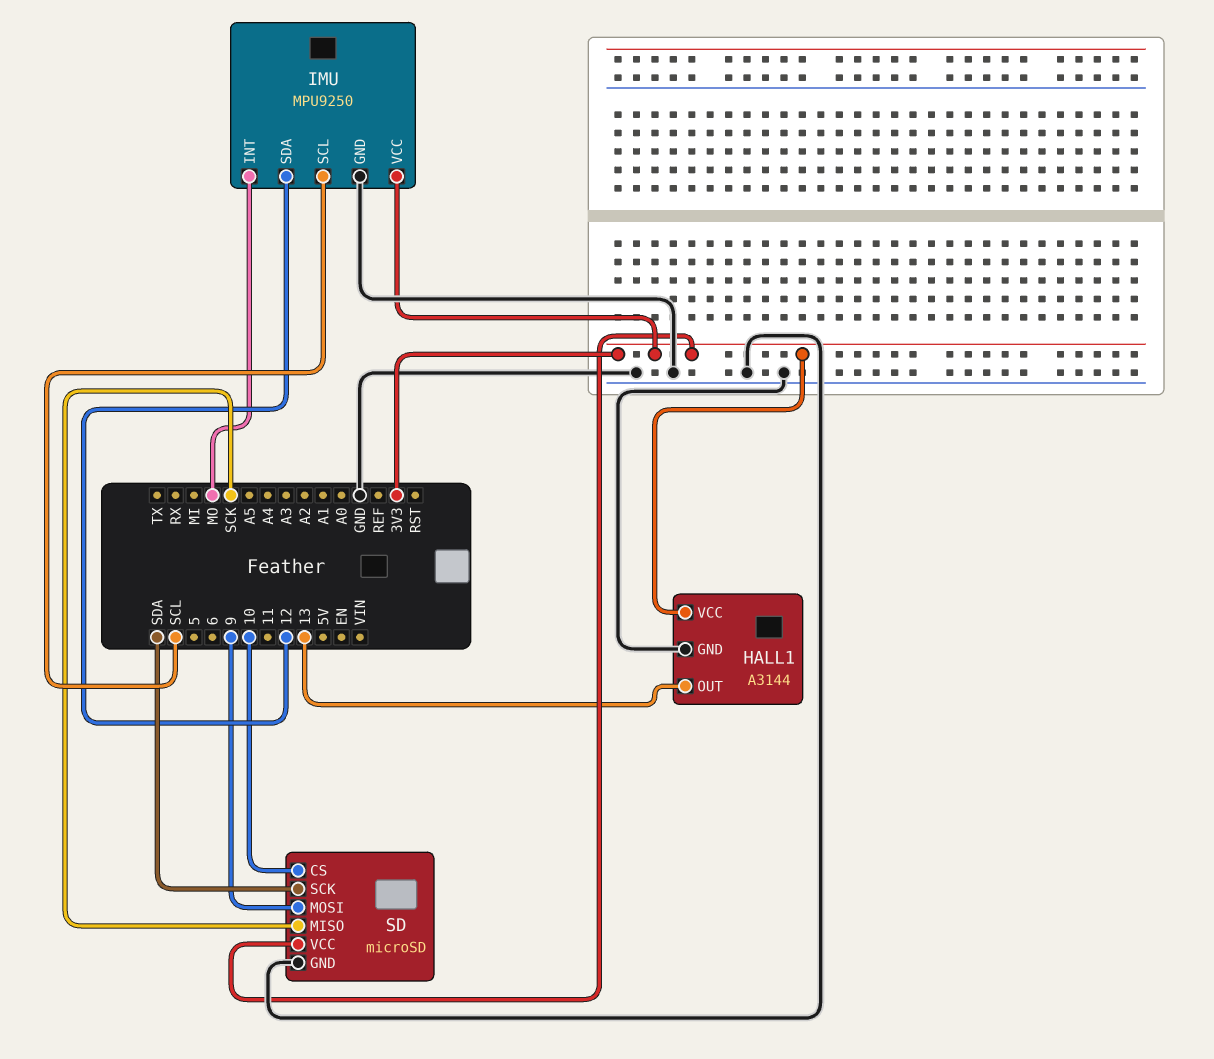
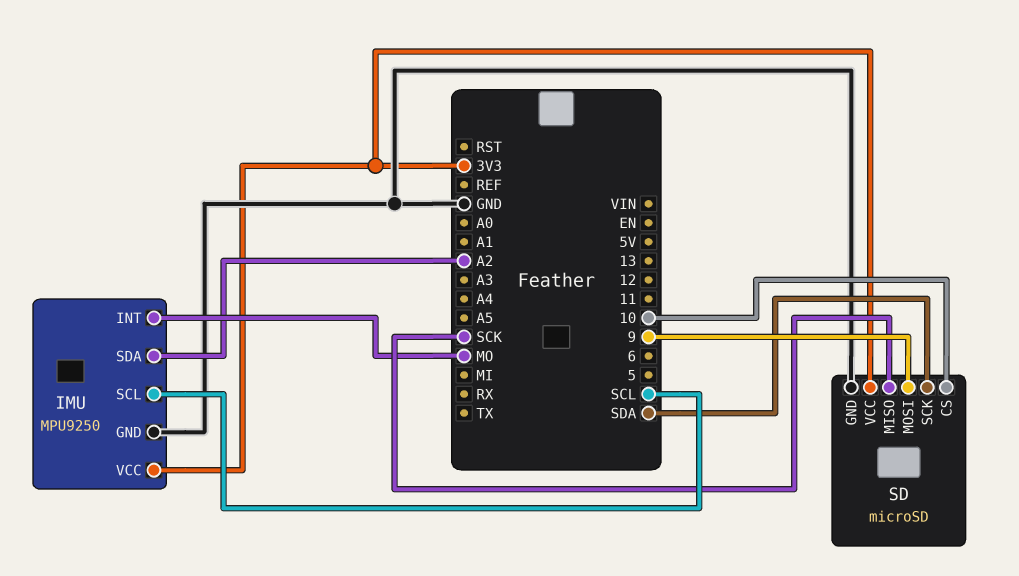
HALL1: A3144 -> none
HALL1 pin GND: GND -> none
HALL1 pin OUT: 13 -> none
HALL1 pin VCC: 3V3 -> none
IMU pin SDA: 12 -> A2

